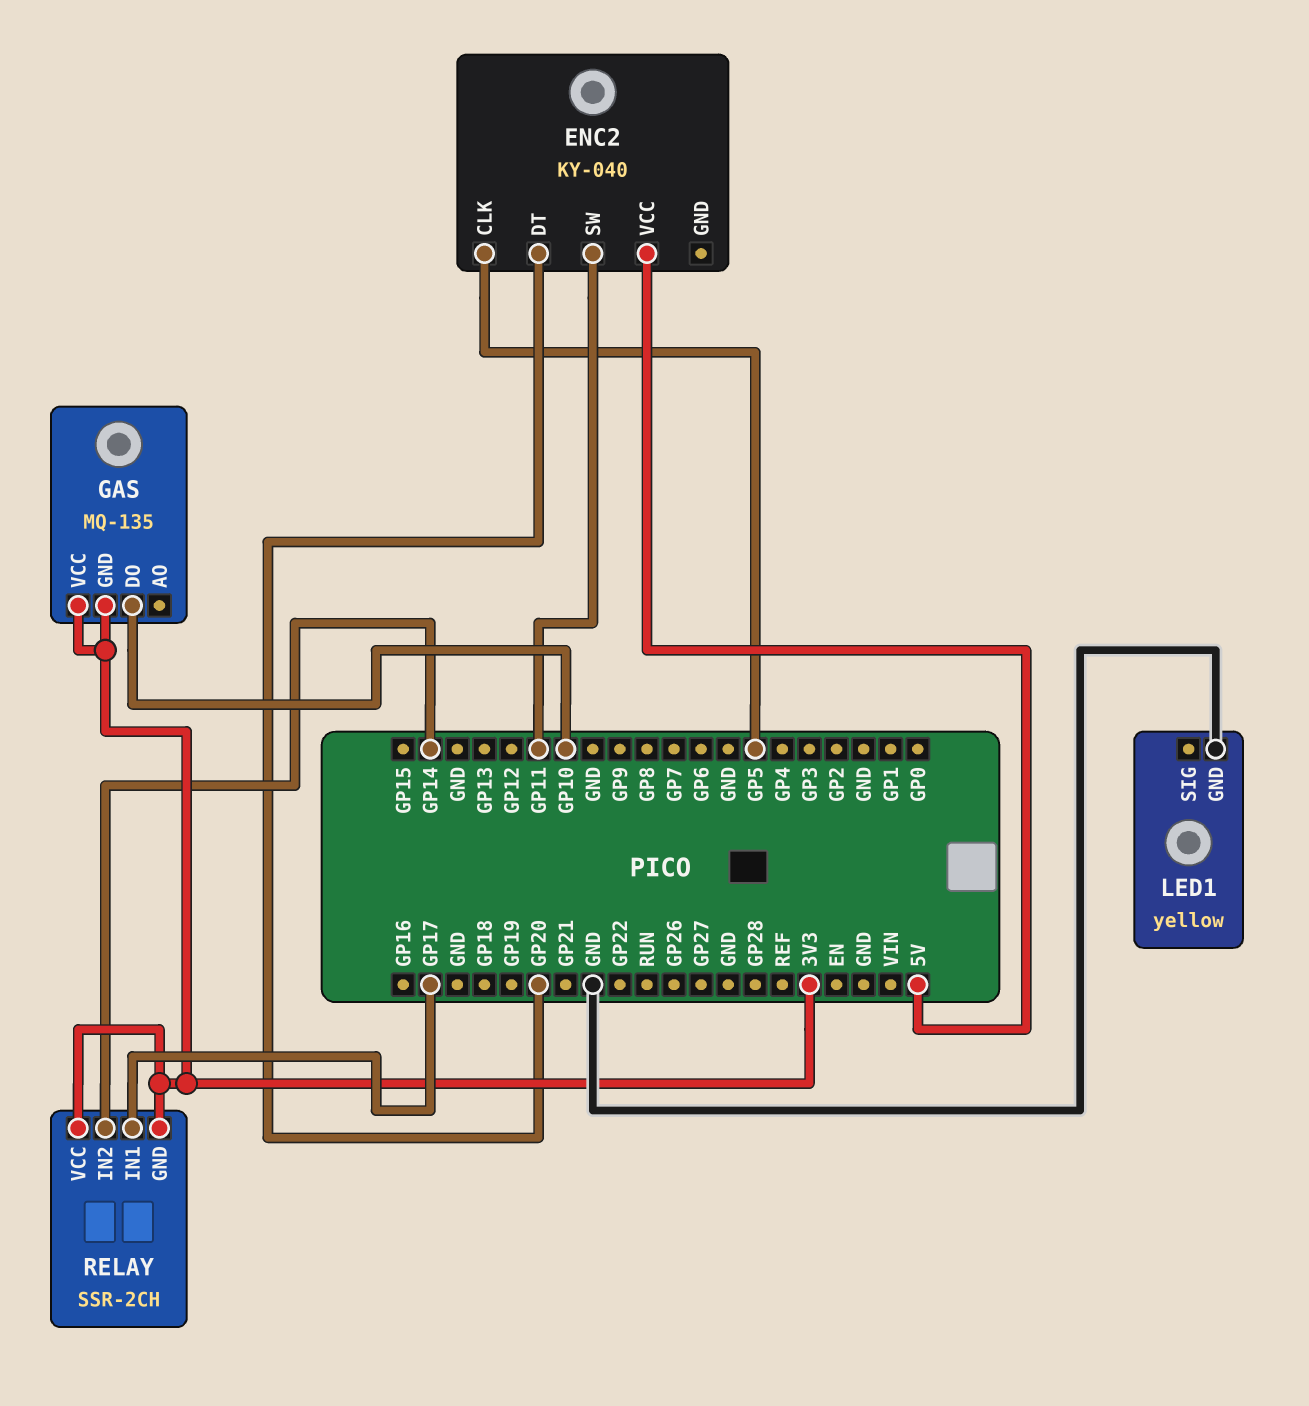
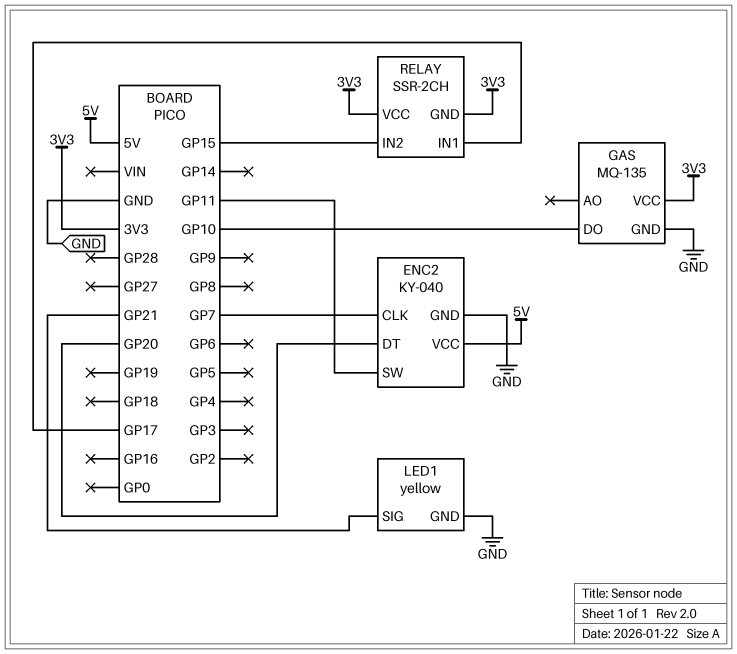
ENC2 pin CLK: GP5 -> GP7
ENC2 pin GND: none -> GND
GAS pin GND: 3V3 -> GND
LED1 pin SIG: none -> GP21
RELAY pin IN2: GP14 -> GP15

